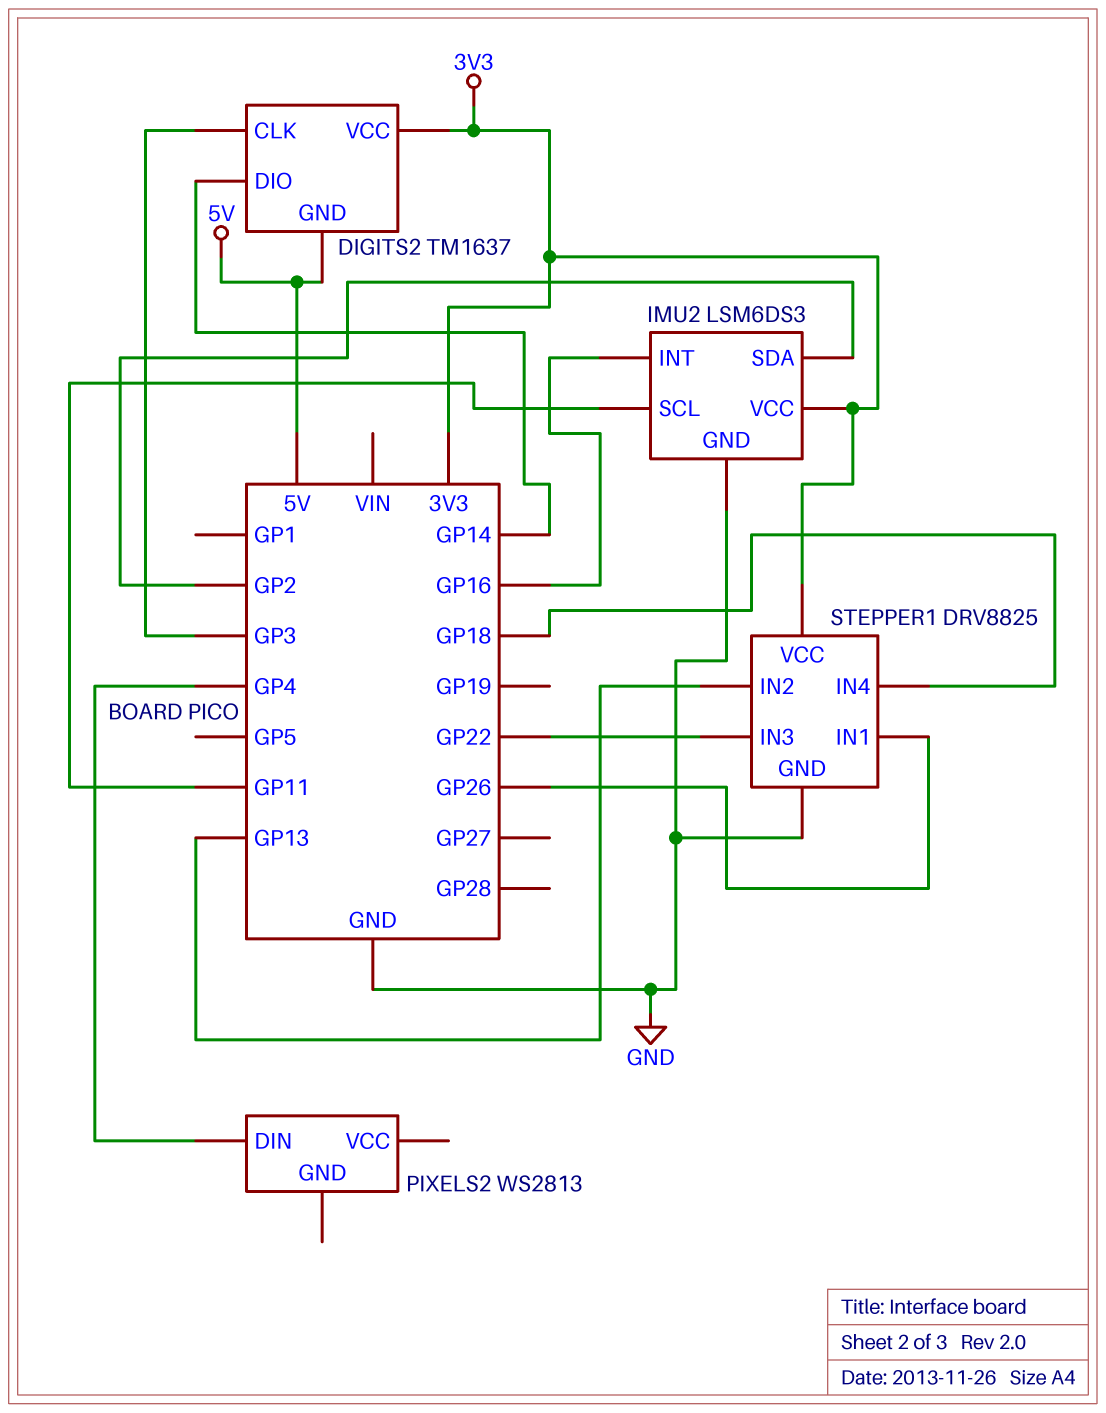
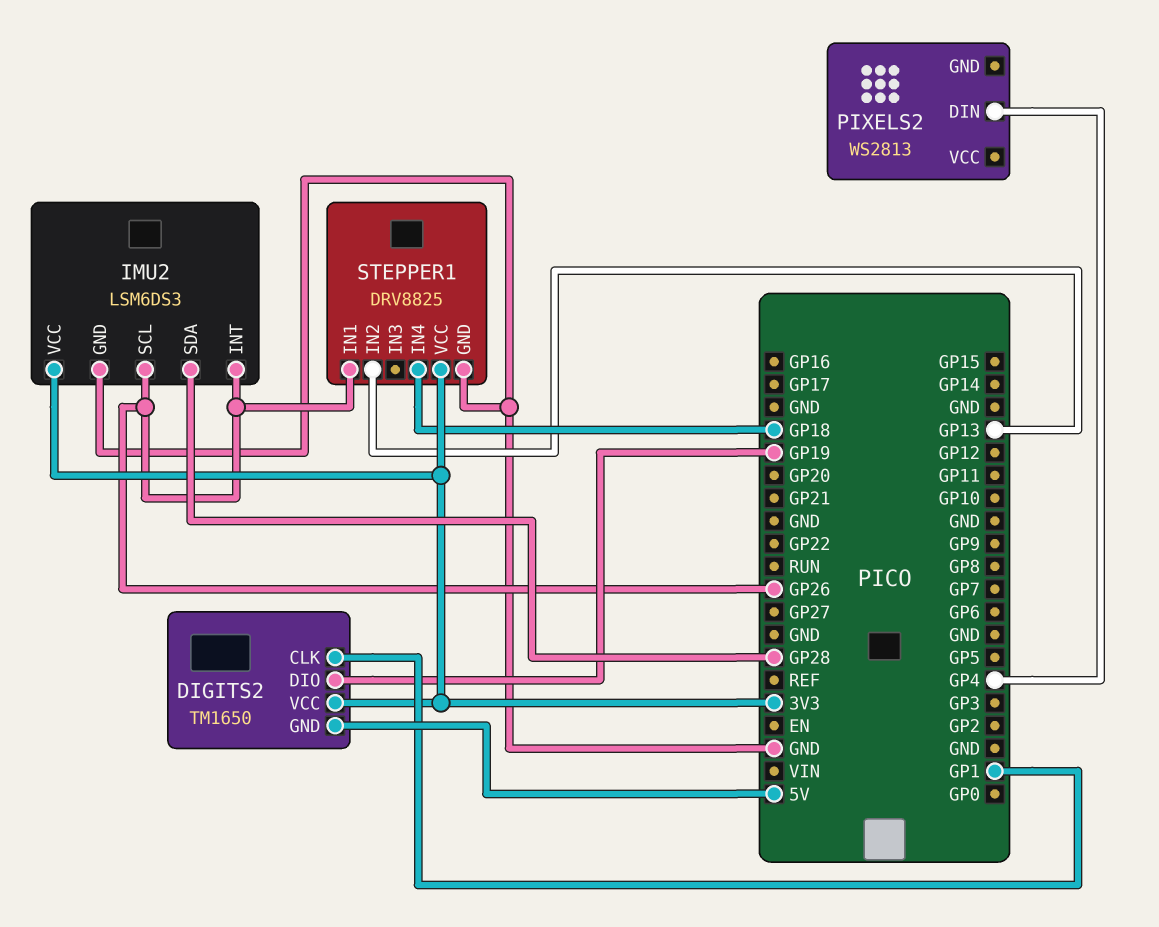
DIGITS2: TM1637 -> TM1650
DIGITS2 pin CLK: GP3 -> GP1
DIGITS2 pin DIO: GP14 -> GP19
IMU2 pin INT: GP16 -> GP26
IMU2 pin SCL: GP11 -> GP26
IMU2 pin SDA: GP2 -> GP28
STEPPER1 pin IN3: GP22 -> none

